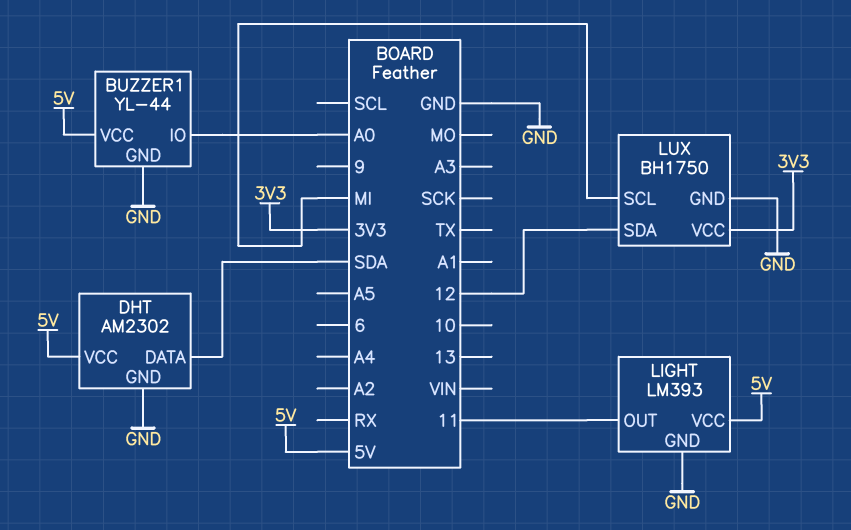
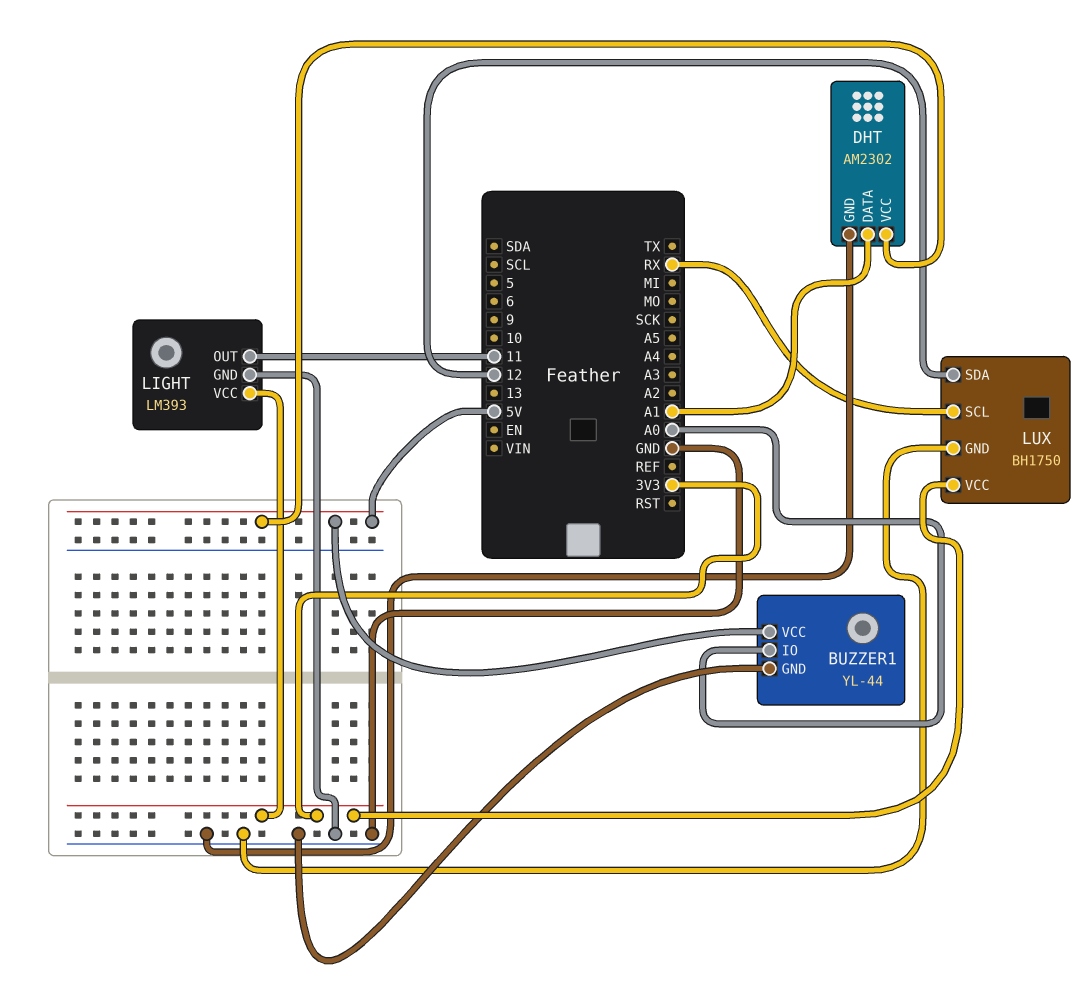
DHT pin DATA: SDA -> A1
LIGHT pin VCC: 5V -> 3V3
LUX pin SCL: MI -> RX

